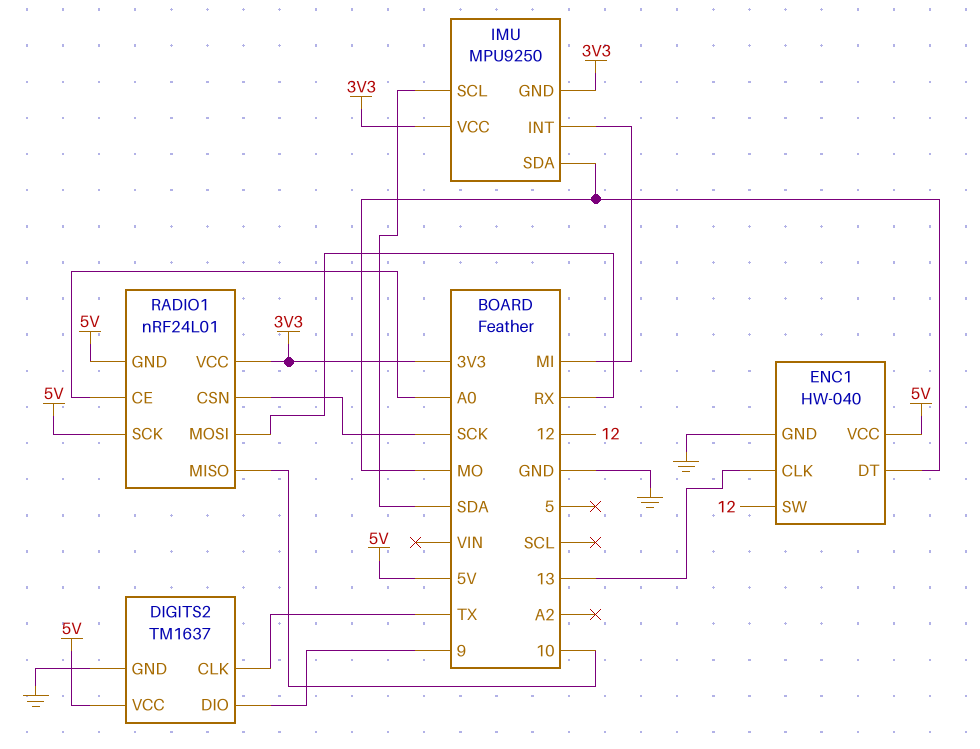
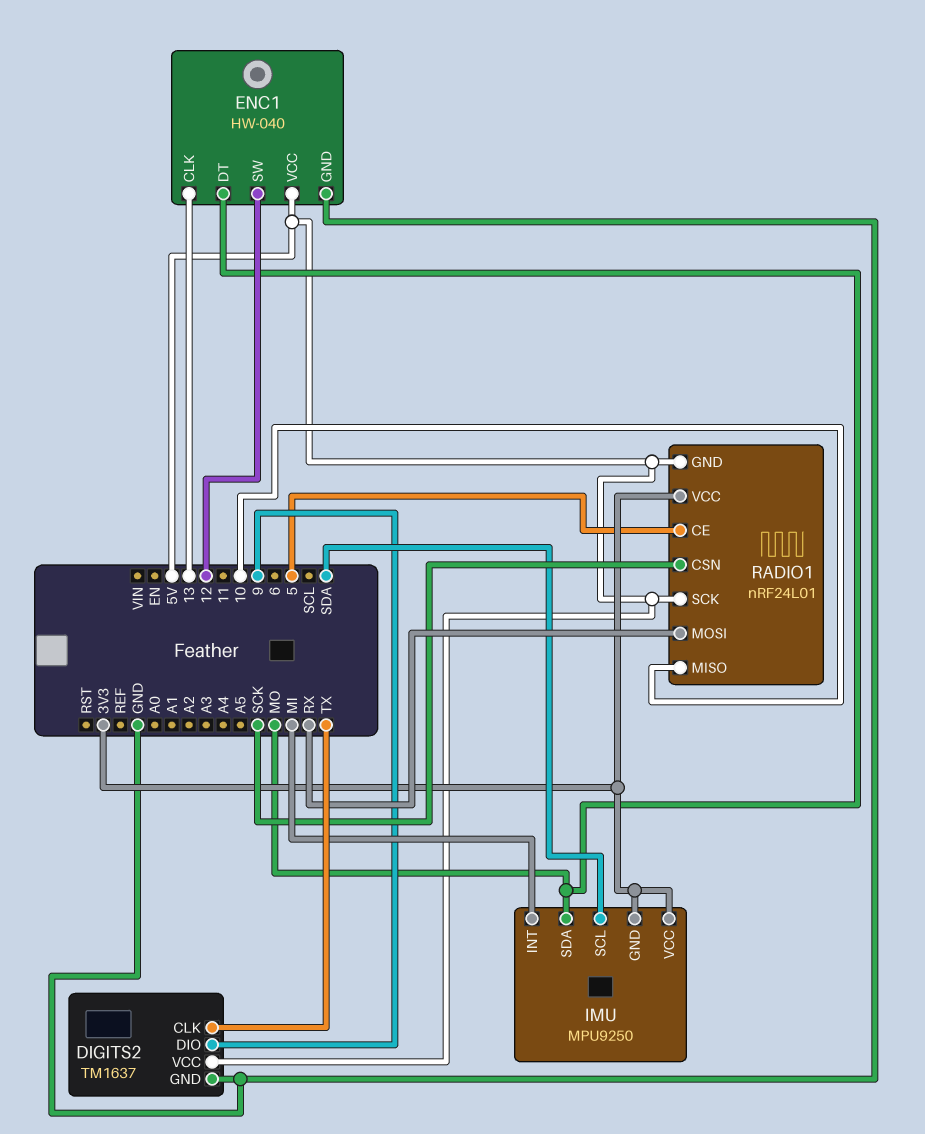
RADIO1 pin CE: A0 -> 5

